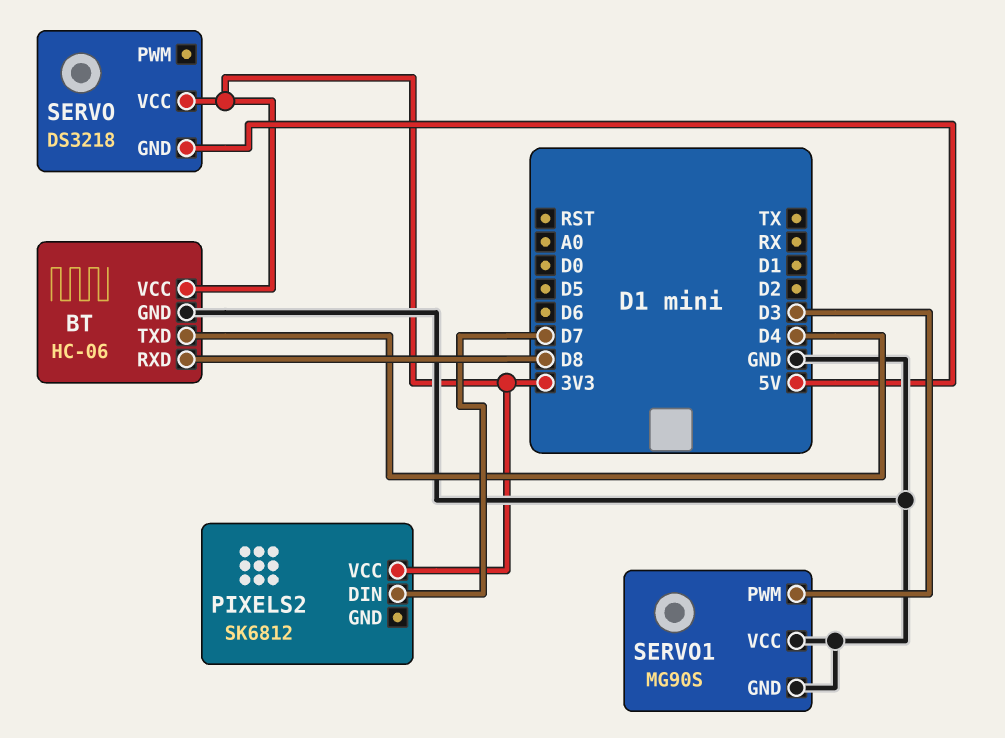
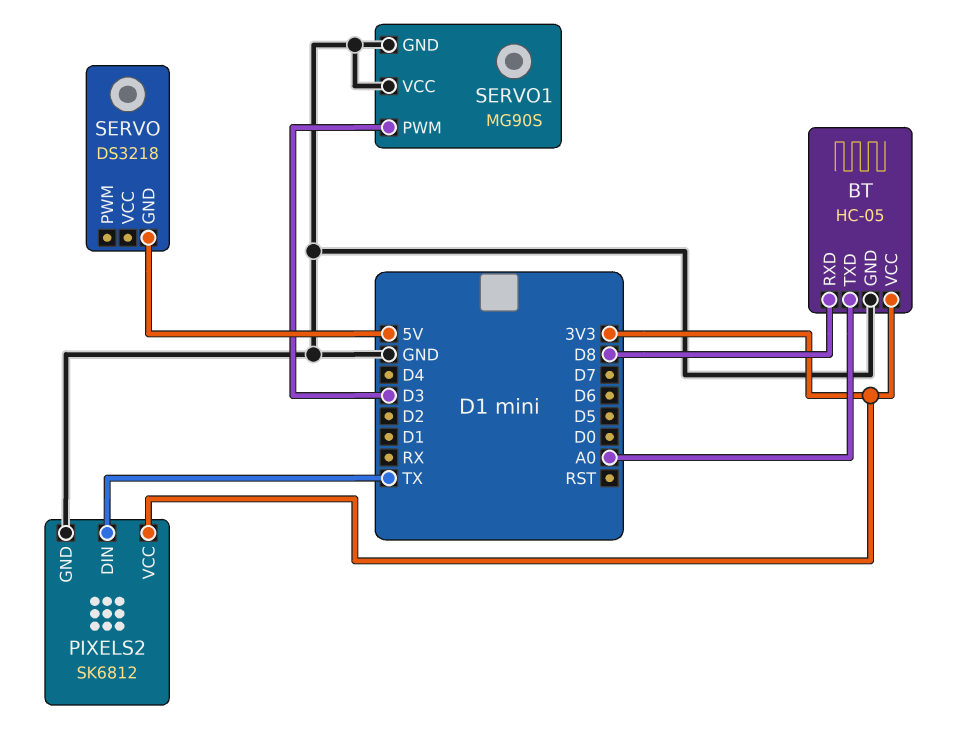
BT: HC-06 -> HC-05
BT pin TXD: D4 -> A0
PIXELS2 pin DIN: D7 -> TX
PIXELS2 pin GND: none -> GND
SERVO pin VCC: 3V3 -> none

